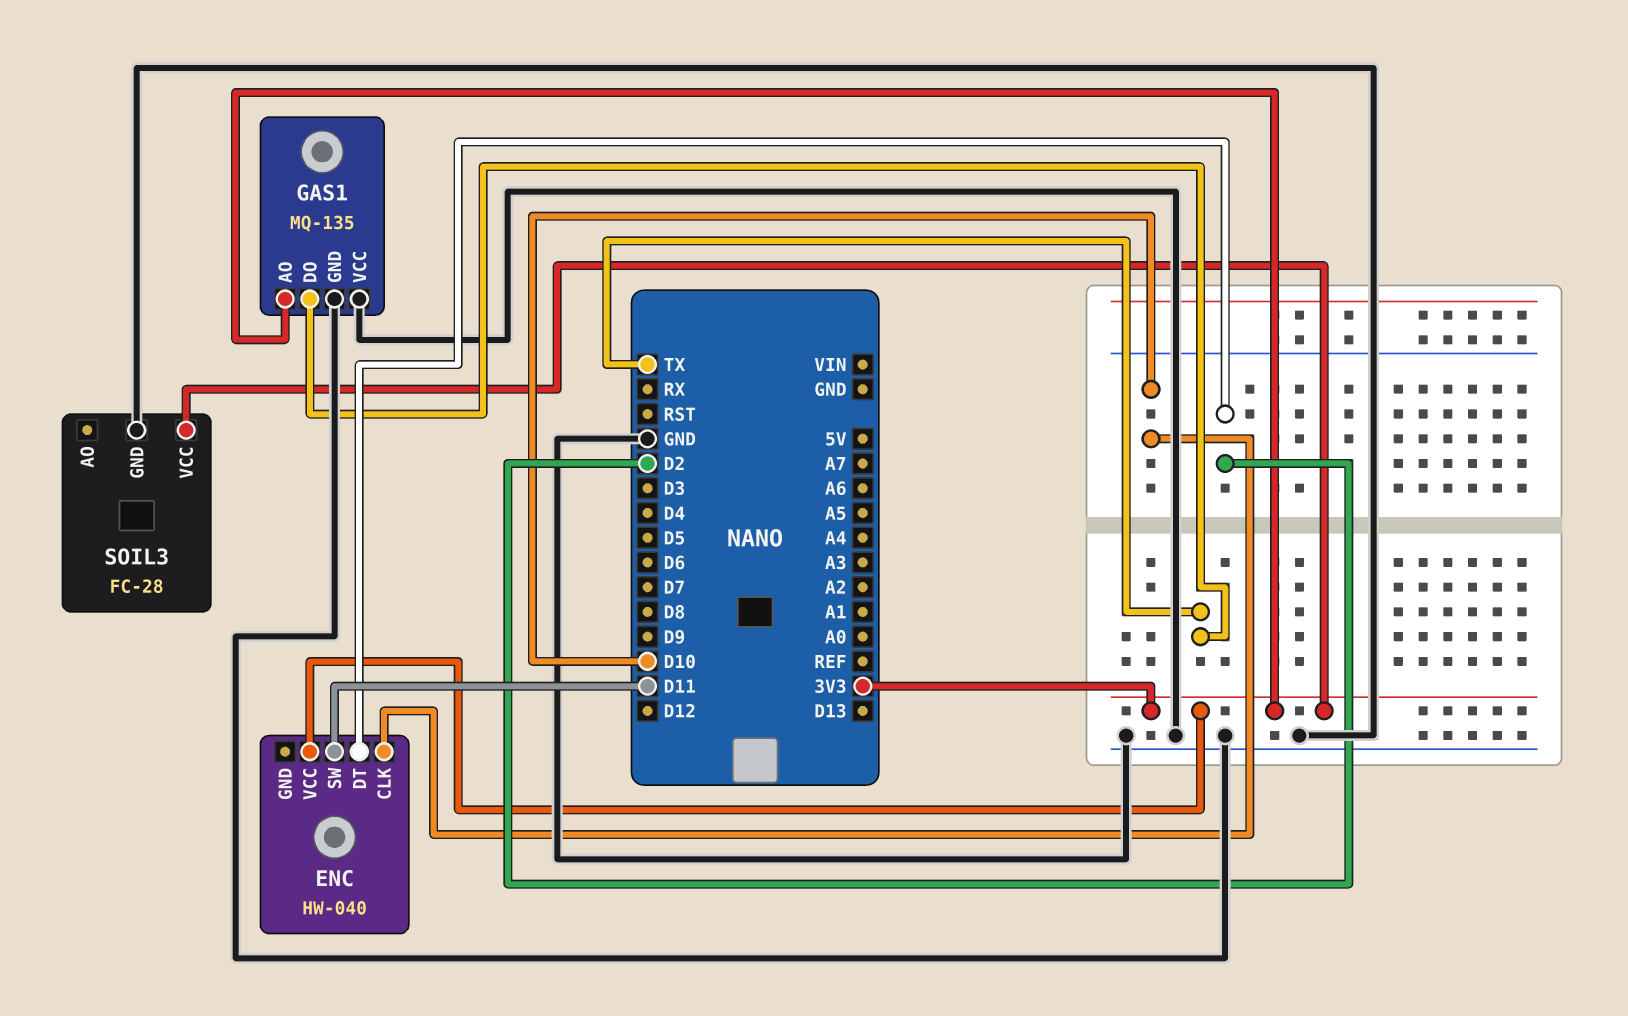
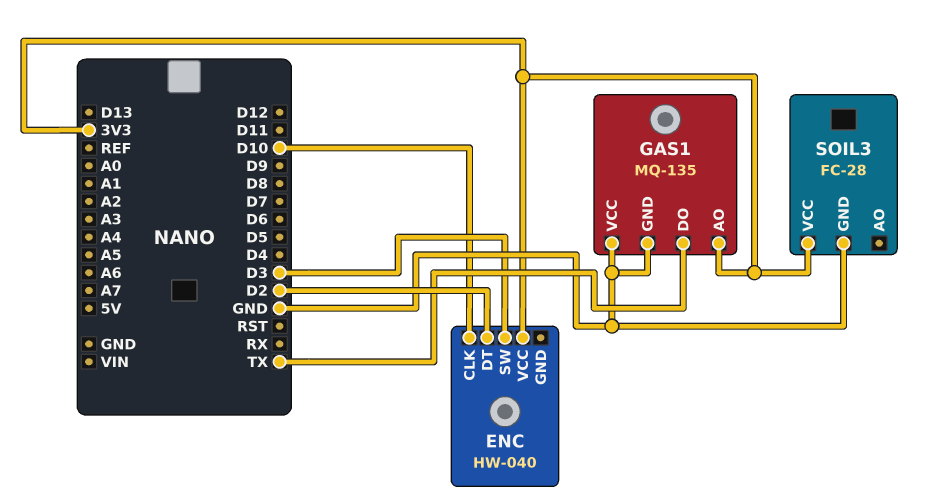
ENC pin SW: D11 -> D3

